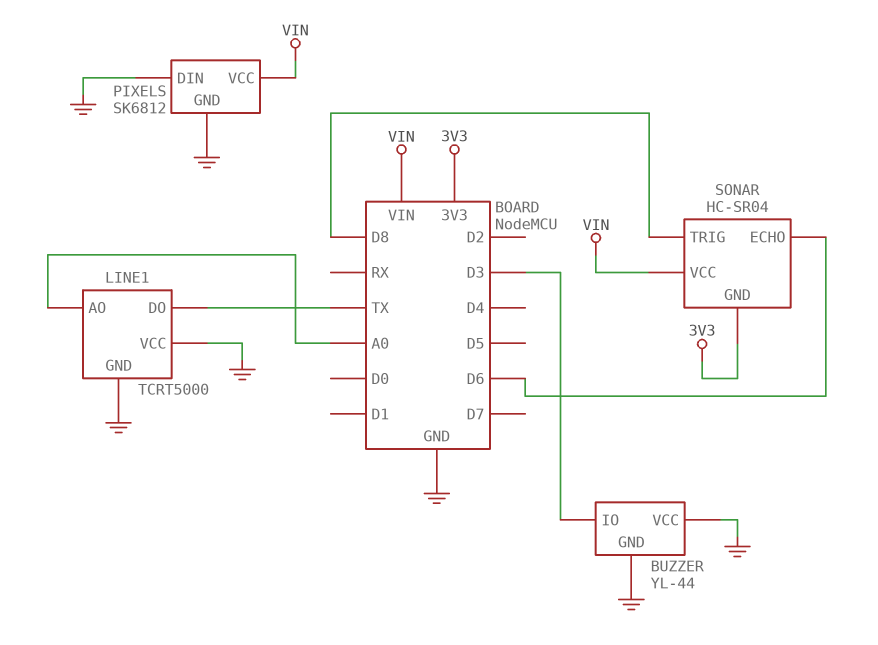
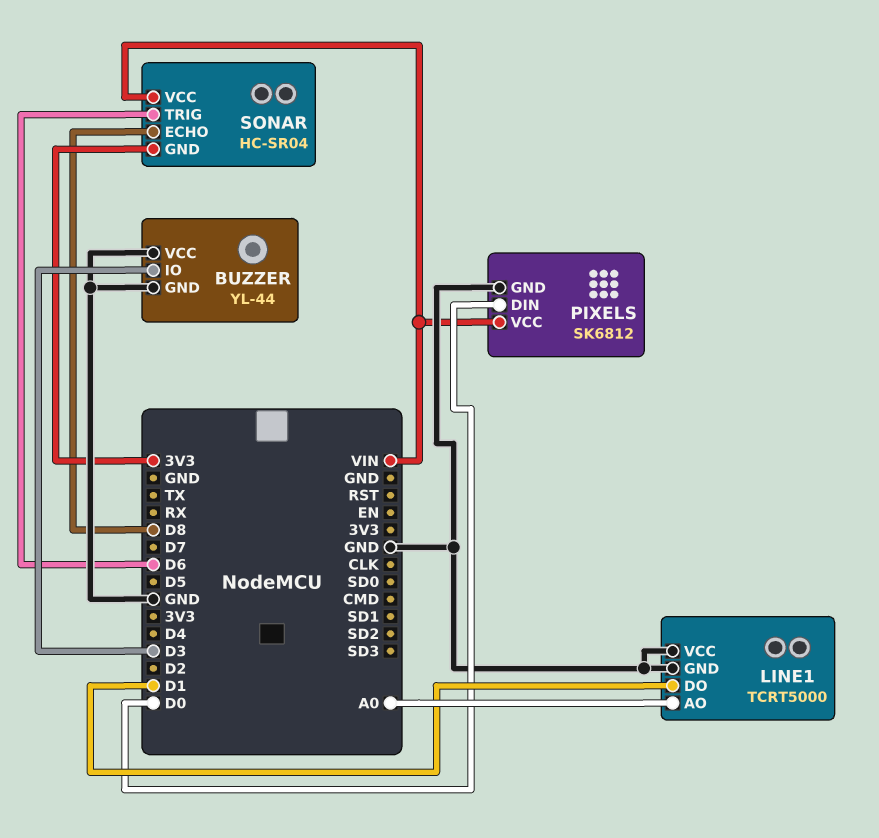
LINE1 pin DO: TX -> D1
PIXELS pin DIN: GND -> D0
SONAR pin ECHO: D6 -> D8
SONAR pin TRIG: D8 -> D6

